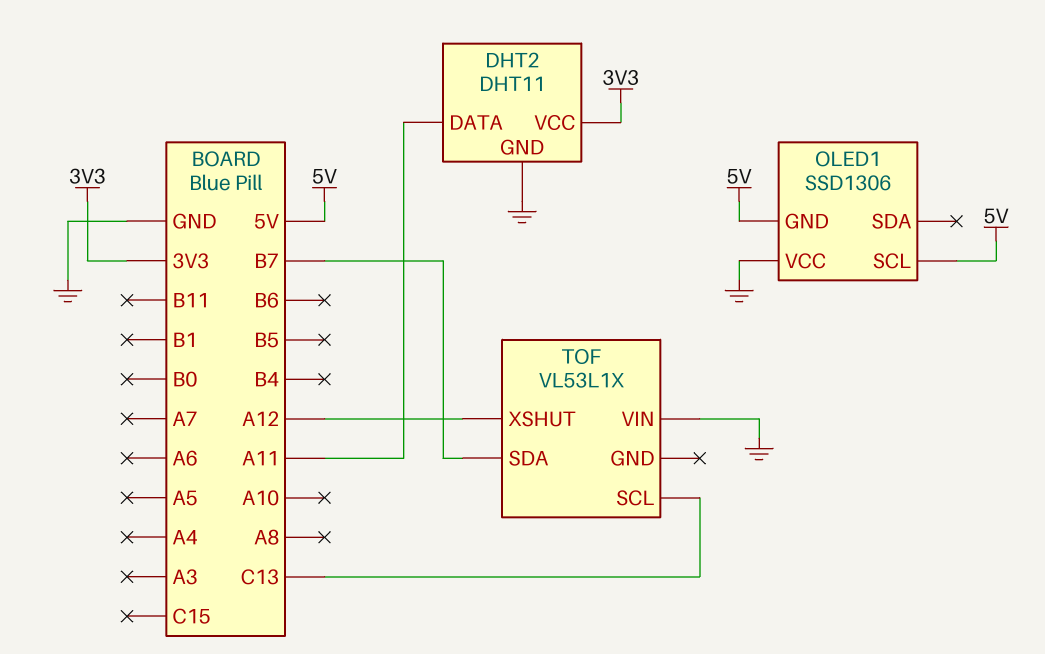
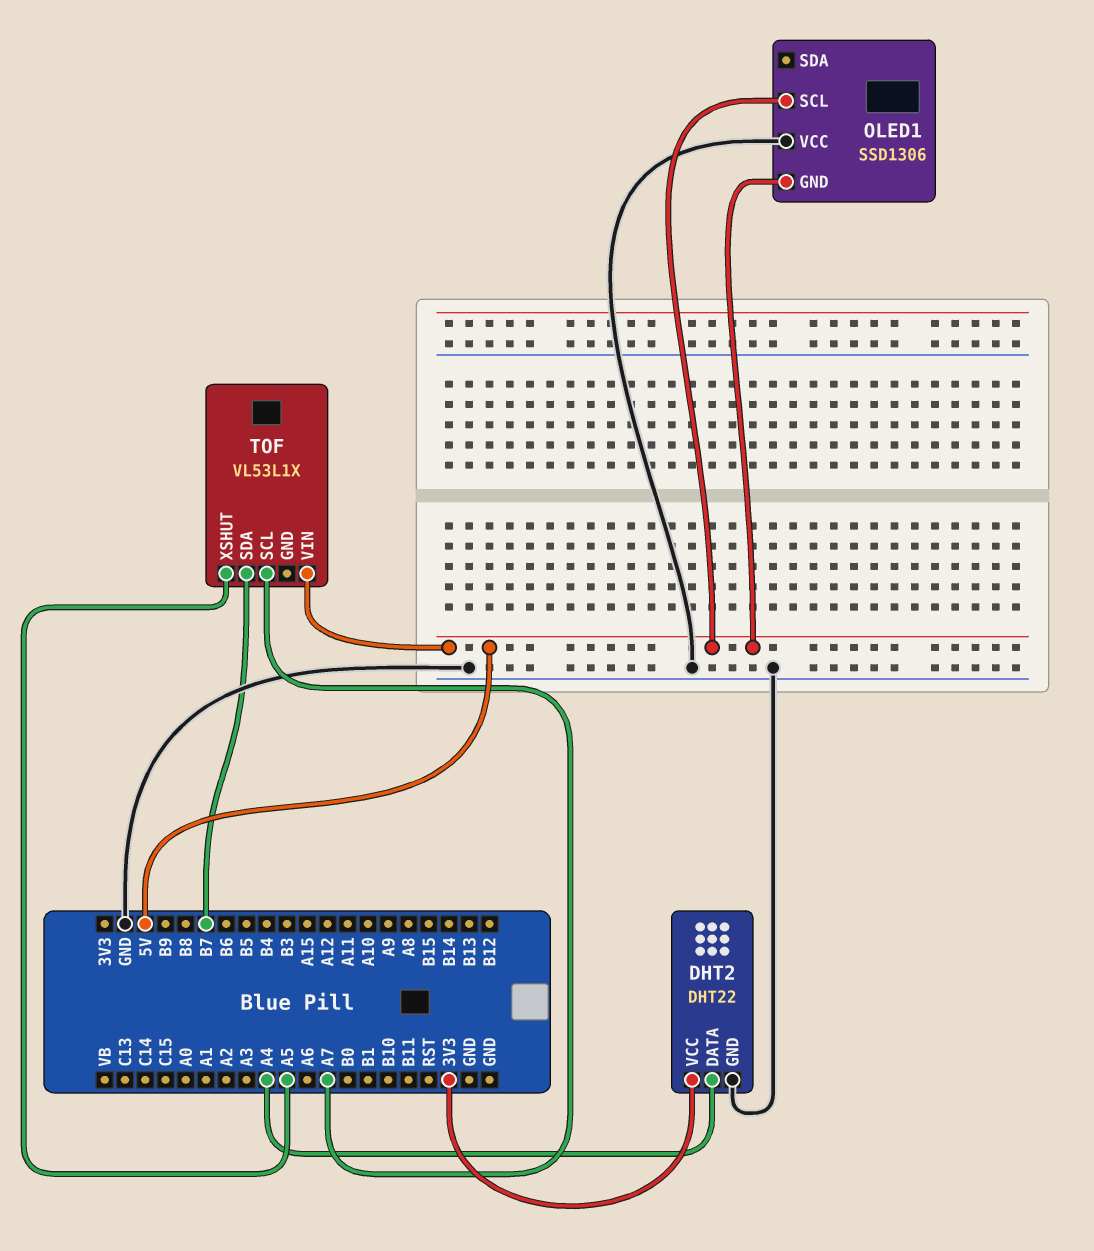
DHT2: DHT11 -> DHT22
DHT2 pin DATA: A11 -> A4
TOF pin SCL: C13 -> A7
TOF pin VIN: GND -> 5V
TOF pin XSHUT: A12 -> A5

